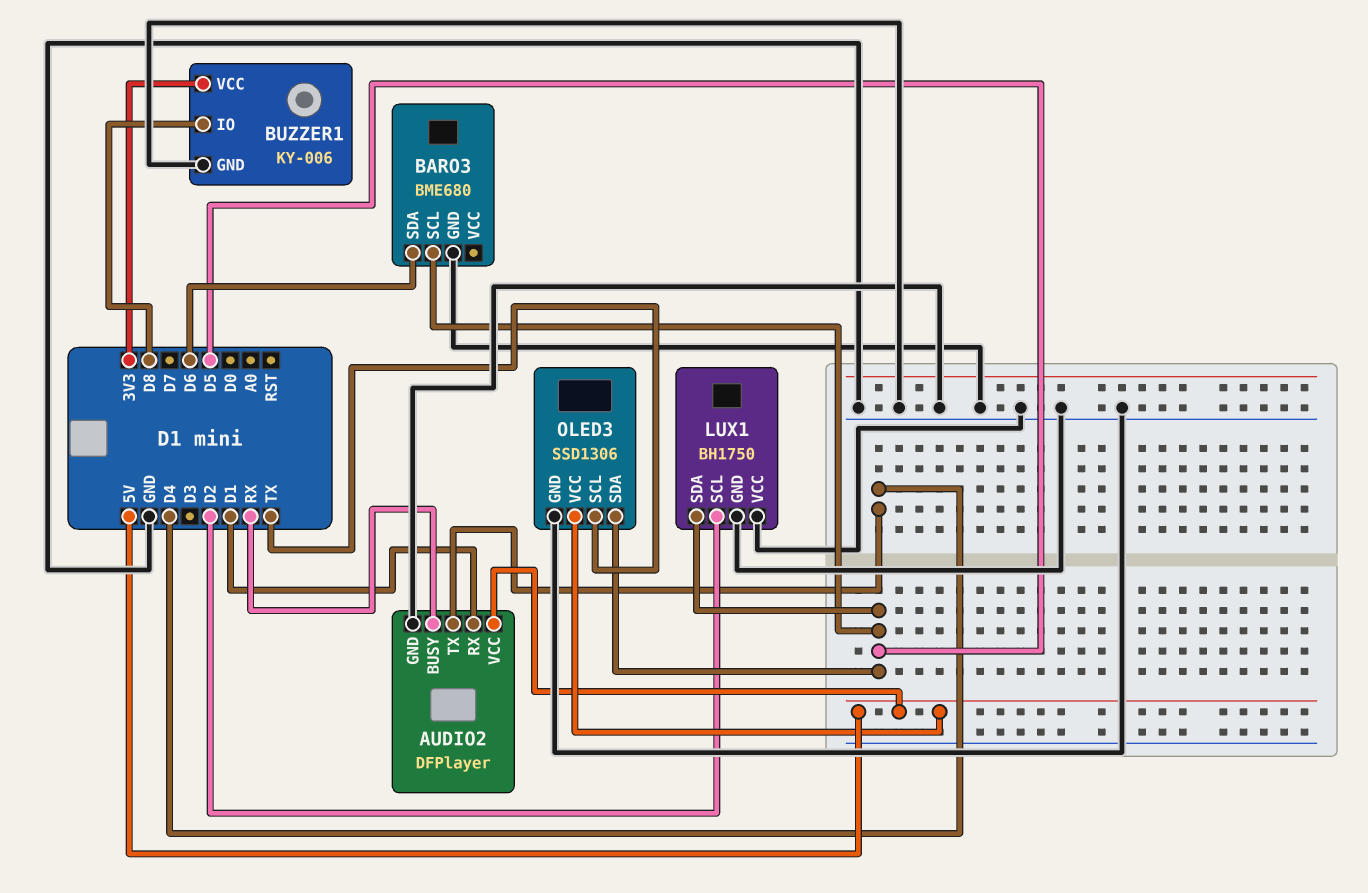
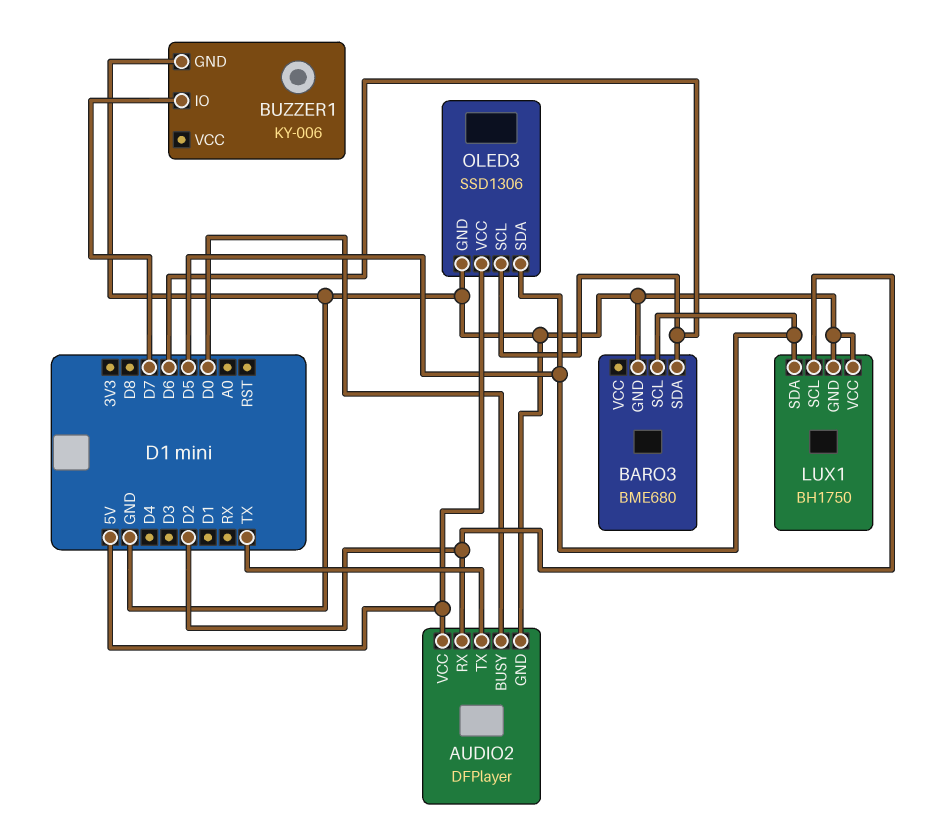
AUDIO2 pin BUSY: RX -> D0
AUDIO2 pin RX: D1 -> D2
AUDIO2 pin TX: D4 -> TX
BUZZER1 pin IO: D8 -> D7
BUZZER1 pin VCC: 3V3 -> none
OLED3 pin SCL: TX -> D6

